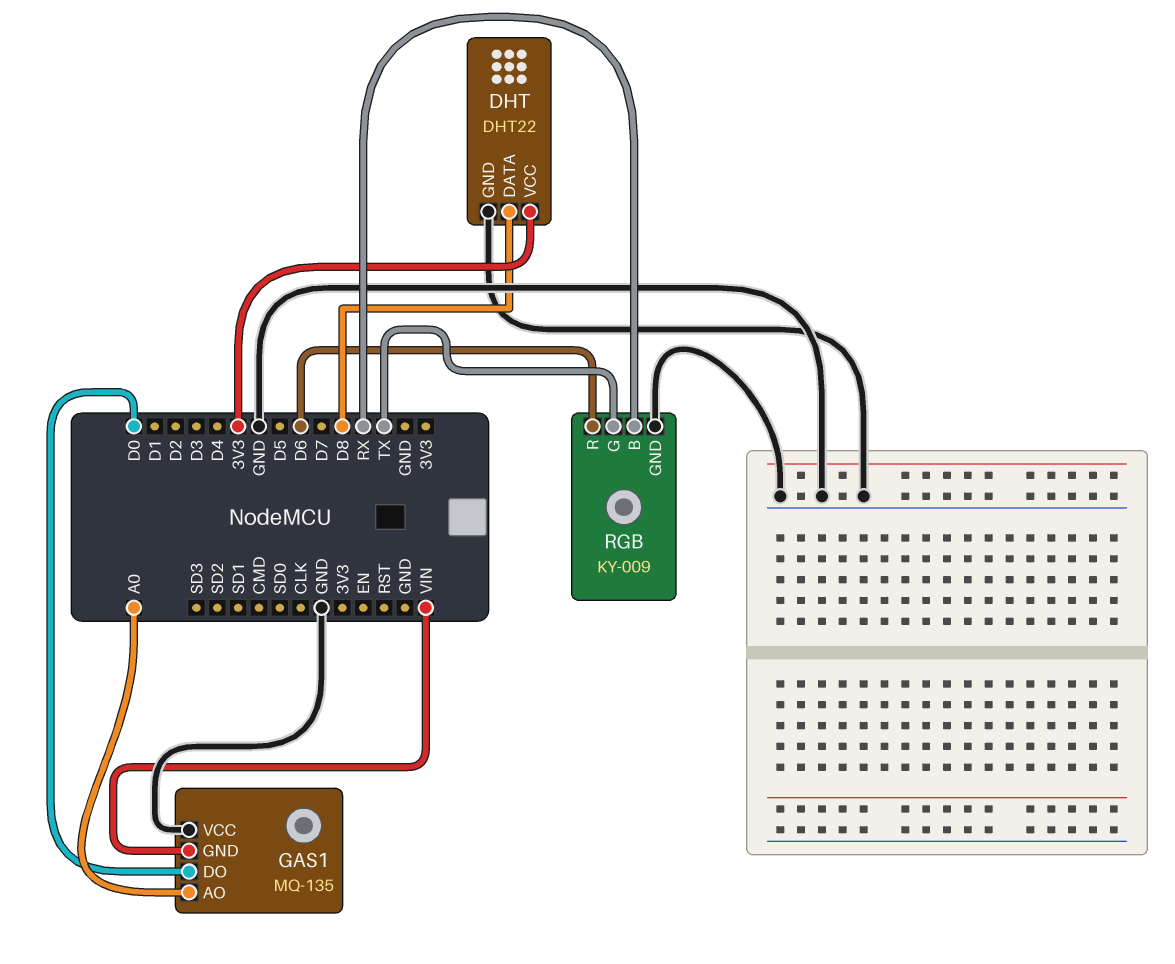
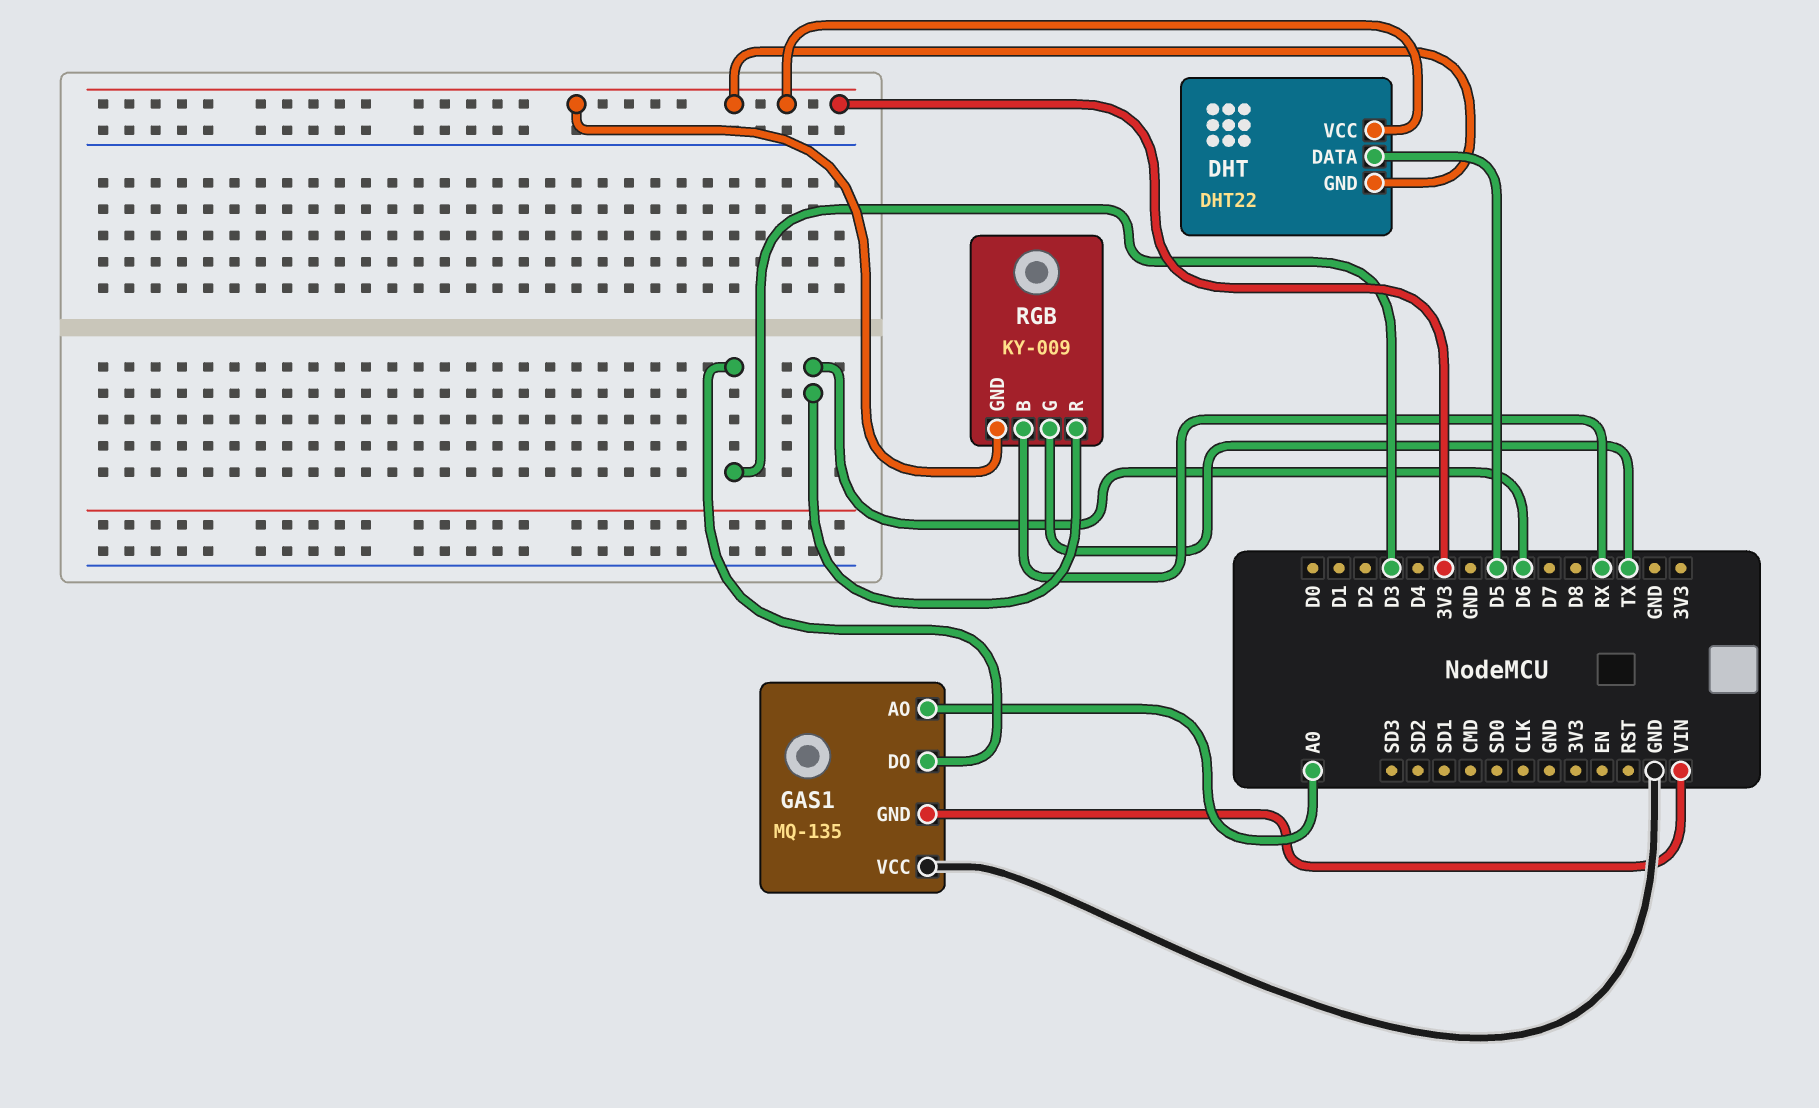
DHT pin DATA: D8 -> D5
DHT pin GND: GND -> 3V3
GAS1 pin DO: D0 -> D3
RGB pin GND: GND -> 3V3

